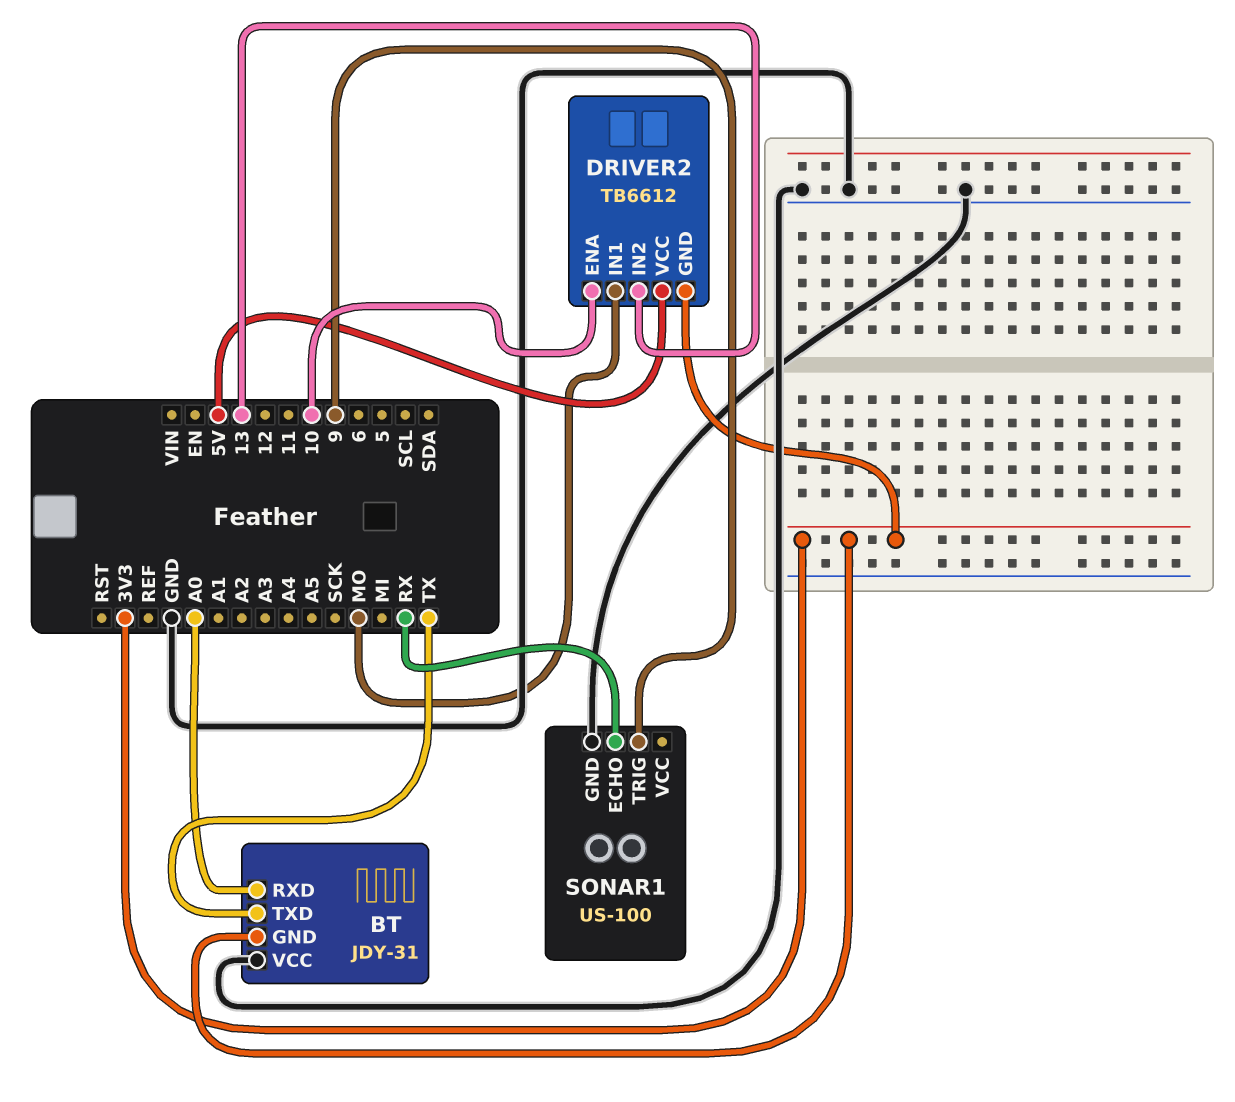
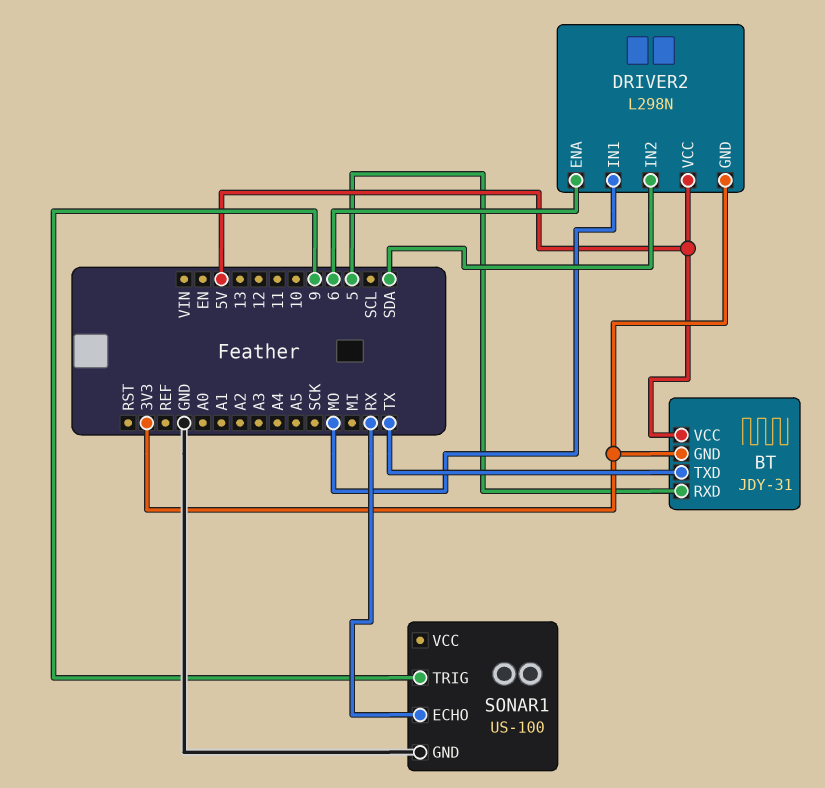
BT pin RXD: A0 -> 5
BT pin VCC: GND -> 5V
DRIVER2: TB6612 -> L298N
DRIVER2 pin ENA: 10 -> 6
DRIVER2 pin IN2: 13 -> SDA

